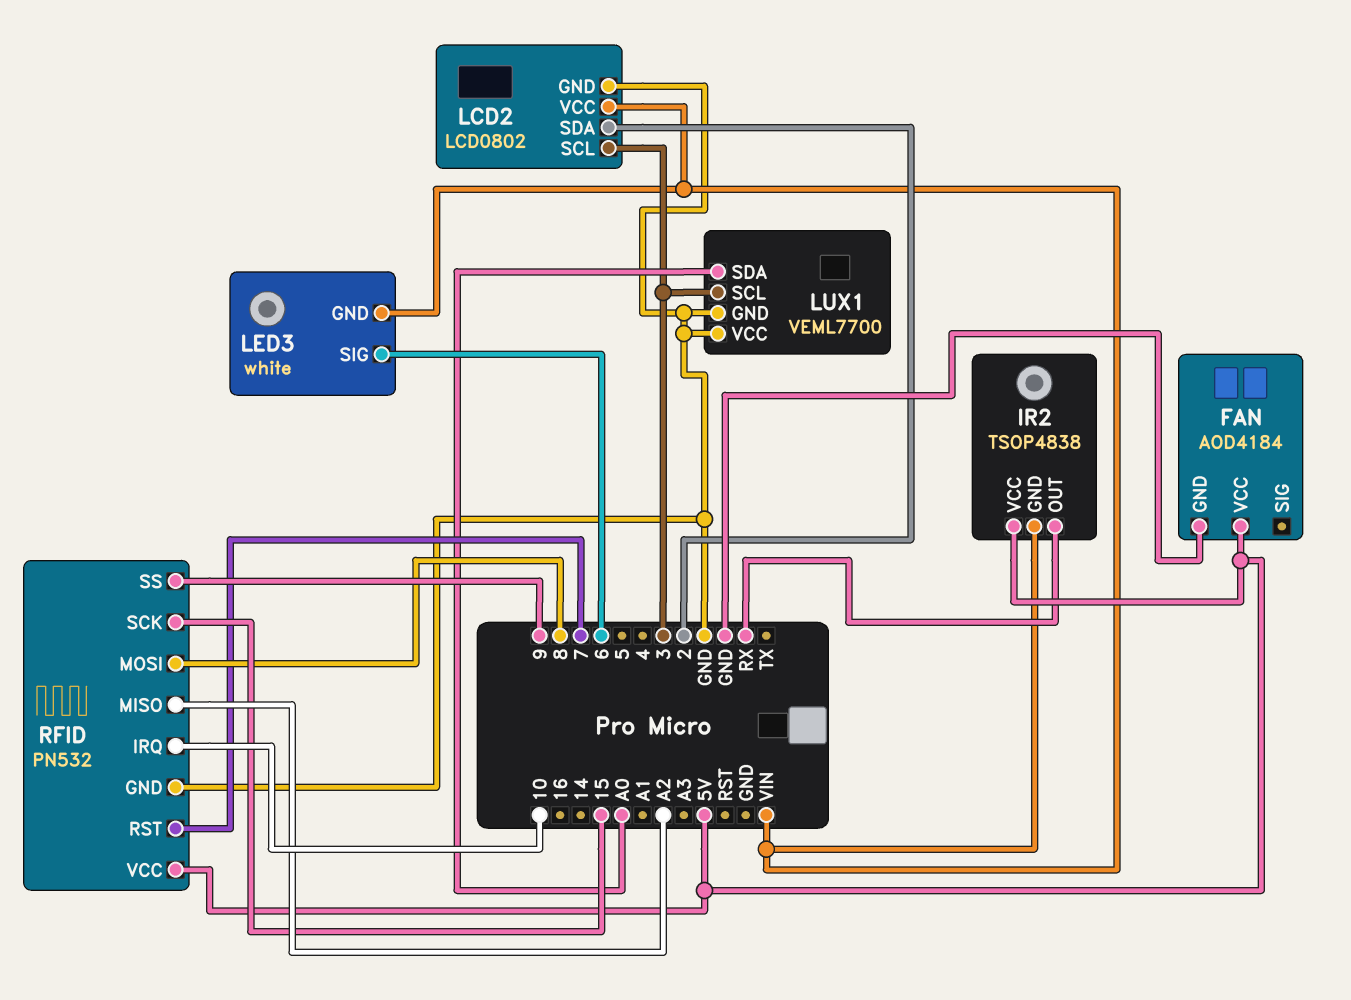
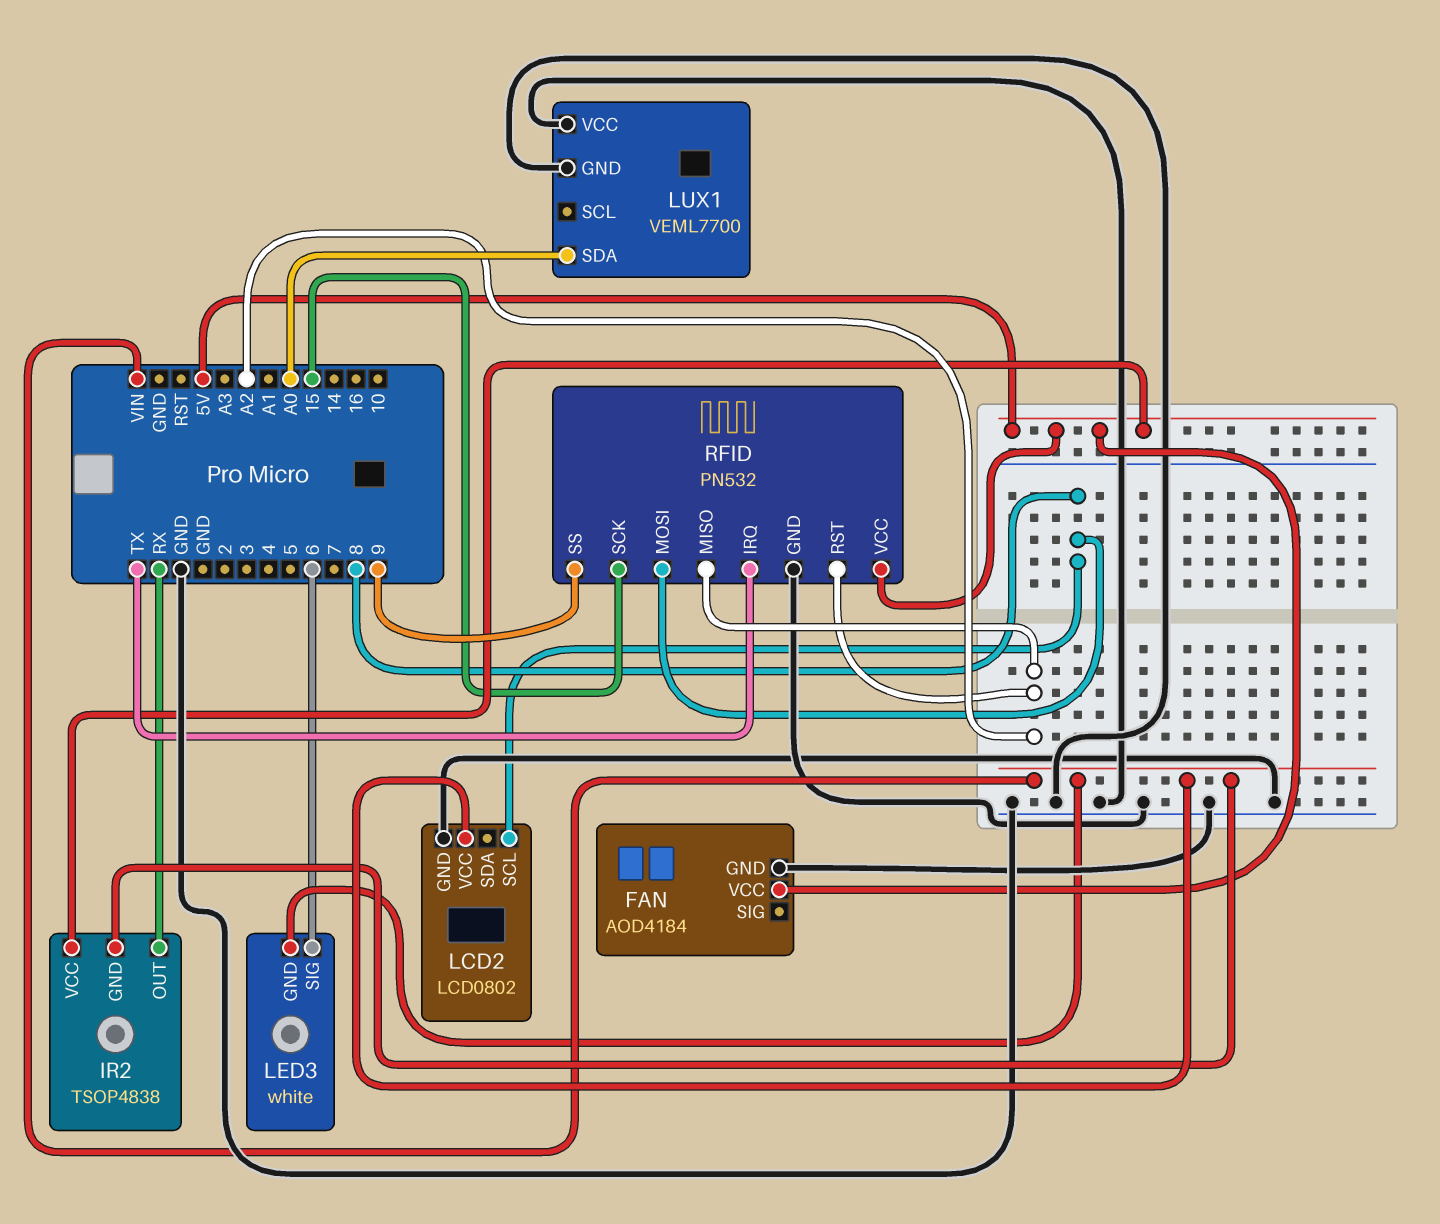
LCD2 pin SCL: 3 -> 8
LCD2 pin SDA: 2 -> none
LUX1 pin SCL: 3 -> none
RFID pin IRQ: 10 -> TX
RFID pin RST: 7 -> A2

